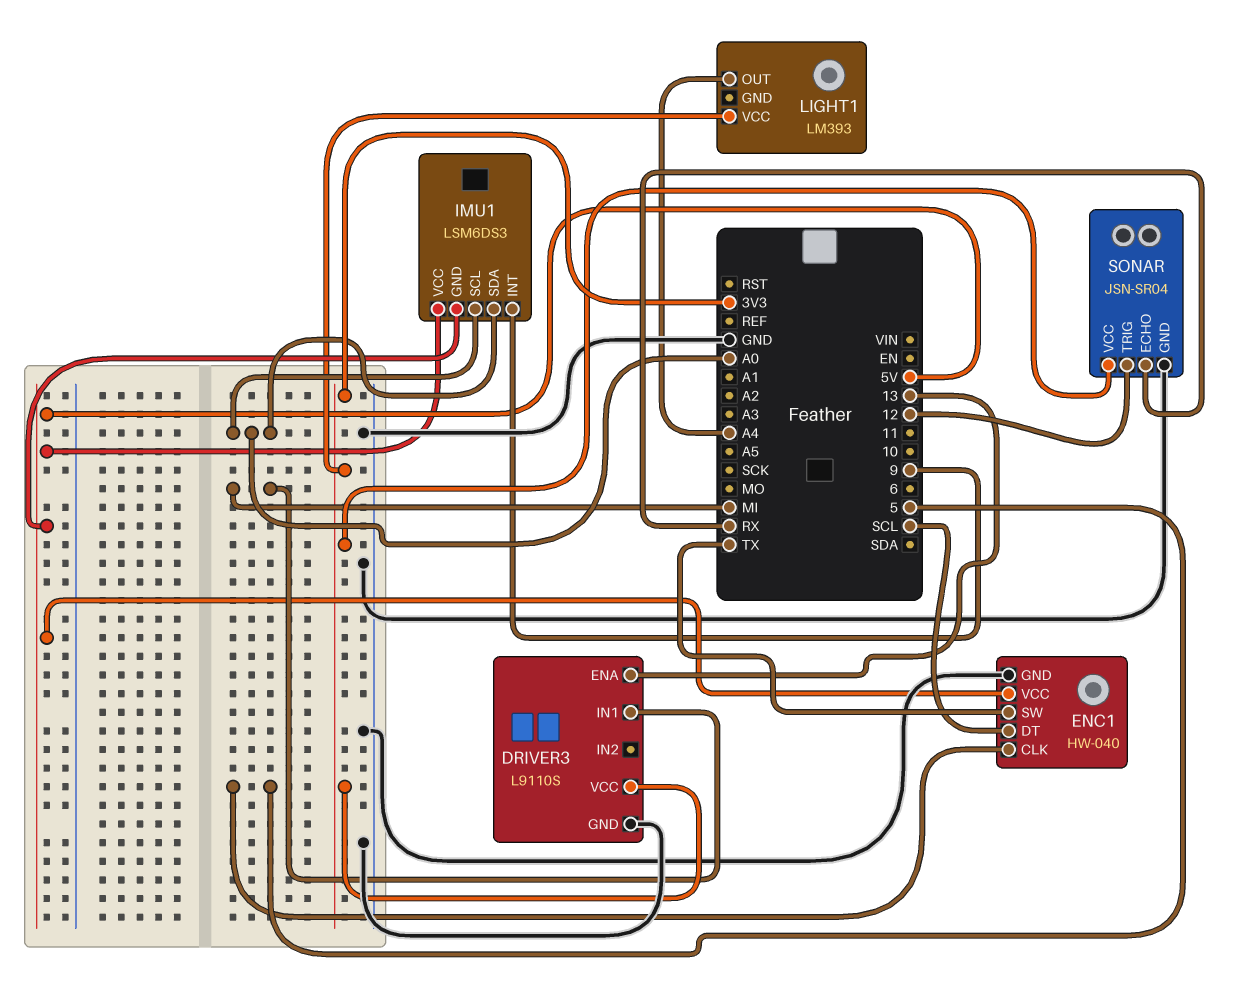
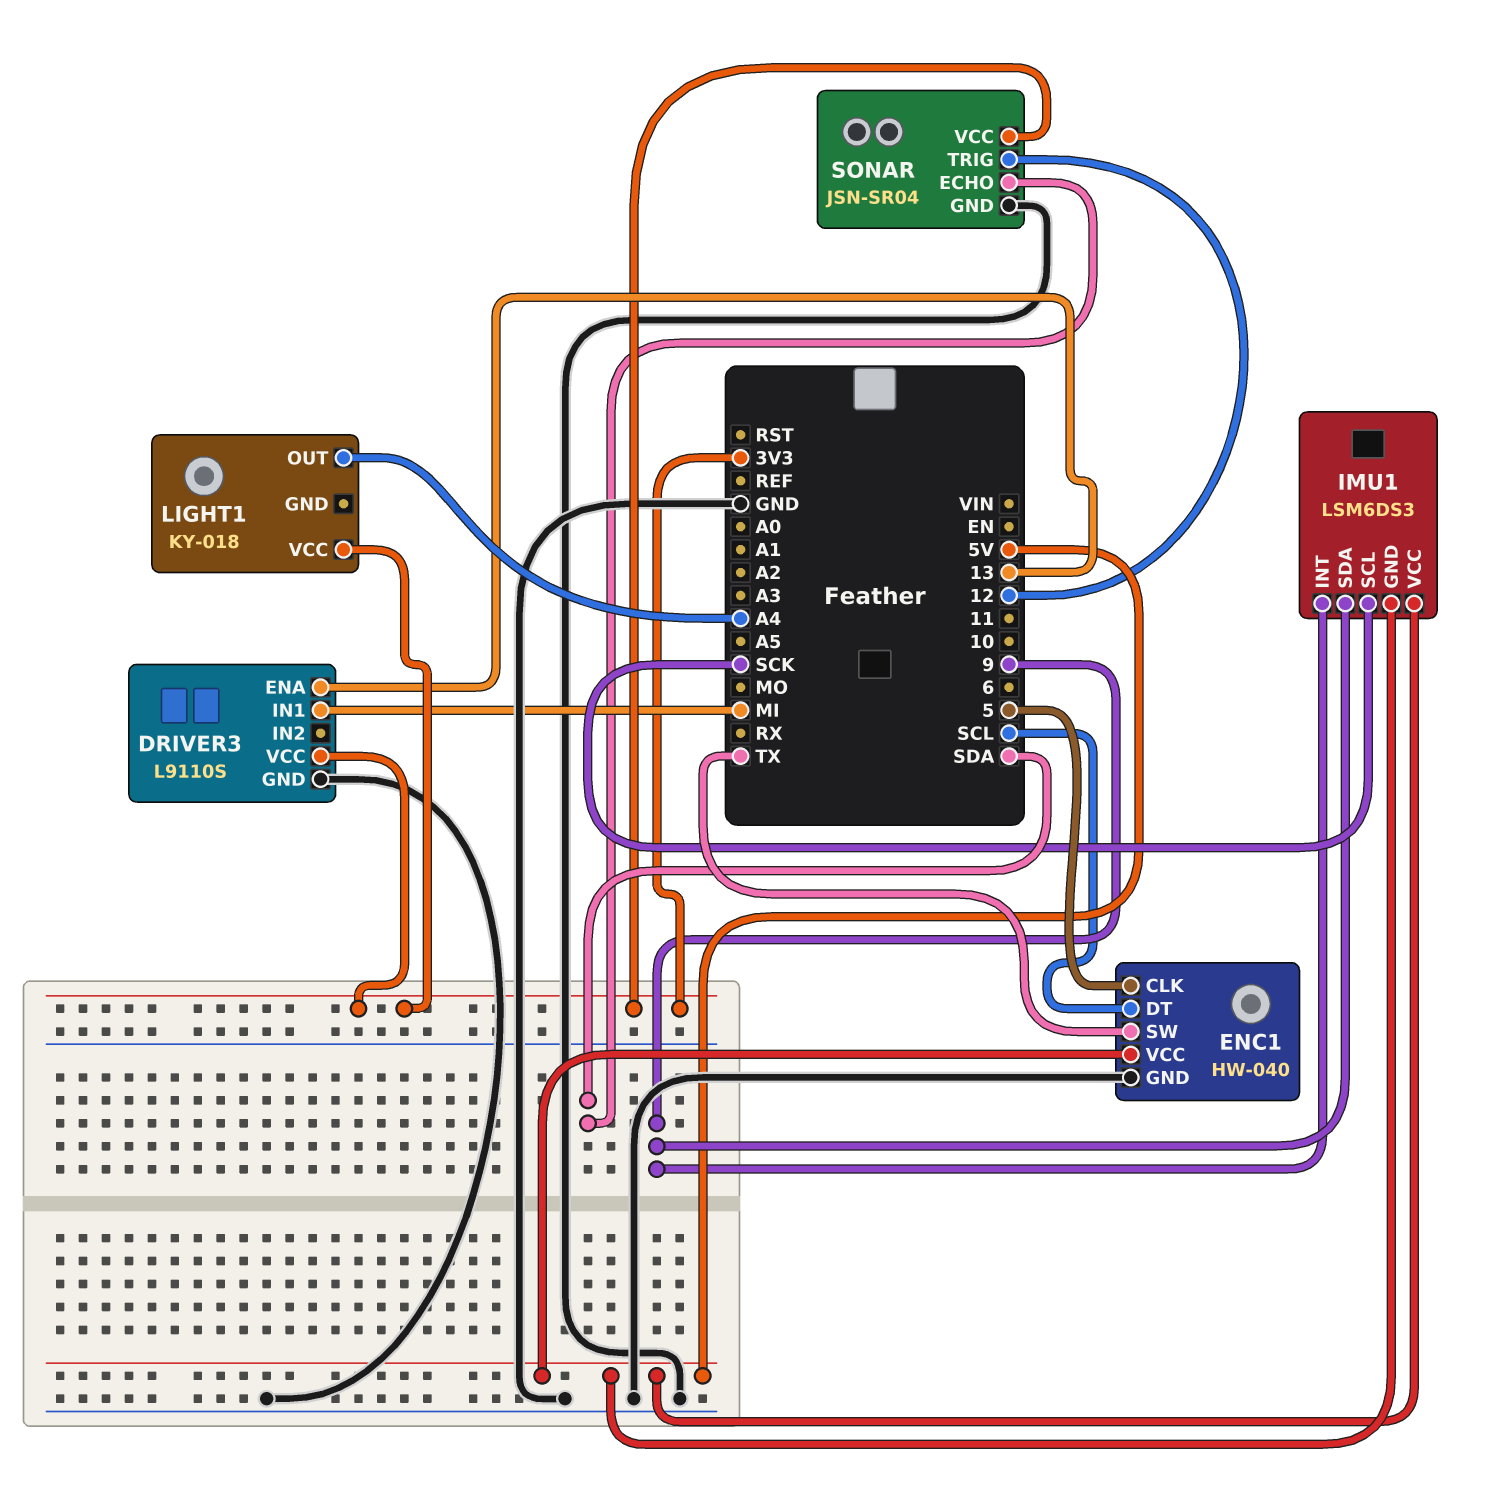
IMU1 pin SCL: A0 -> SCK
IMU1 pin SDA: A0 -> 9
LIGHT1: LM393 -> KY-018
SONAR pin ECHO: RX -> SDA

